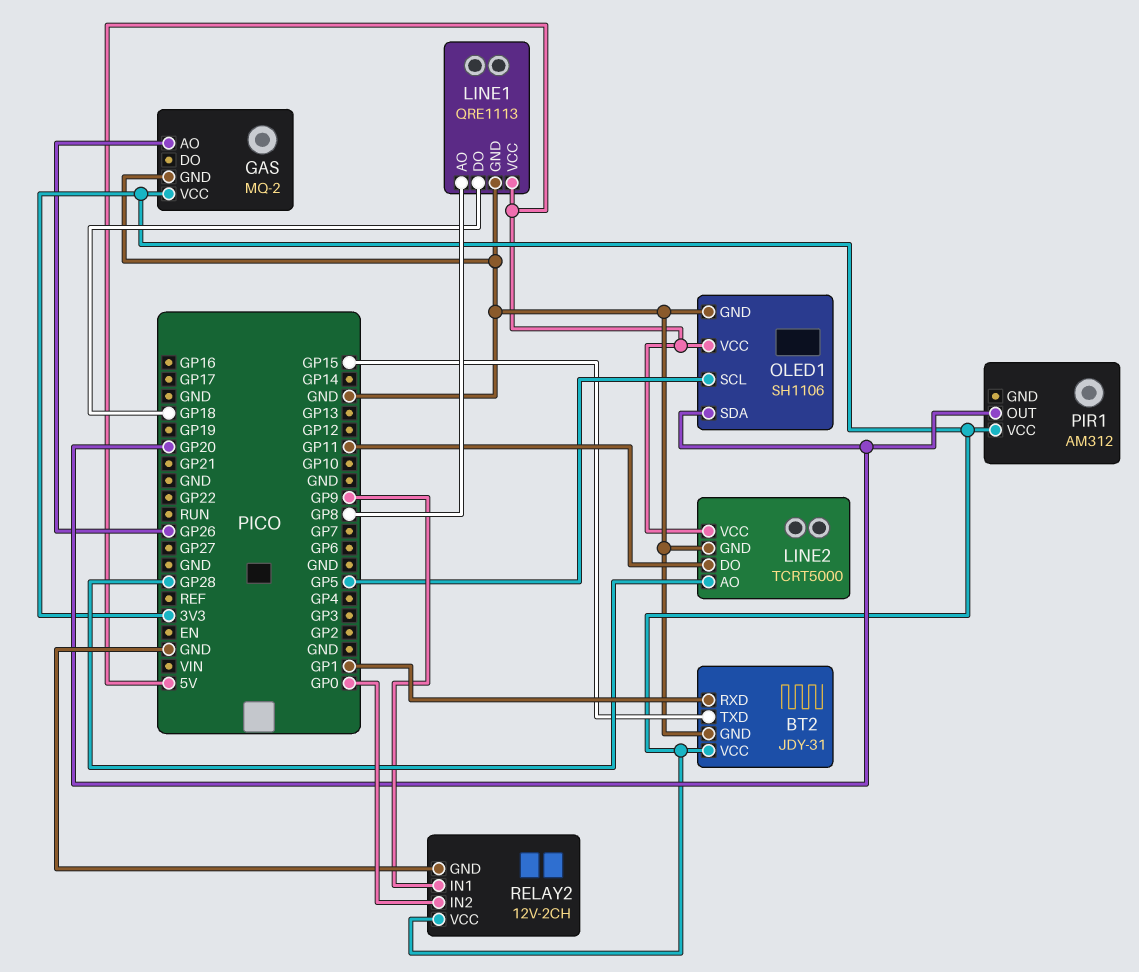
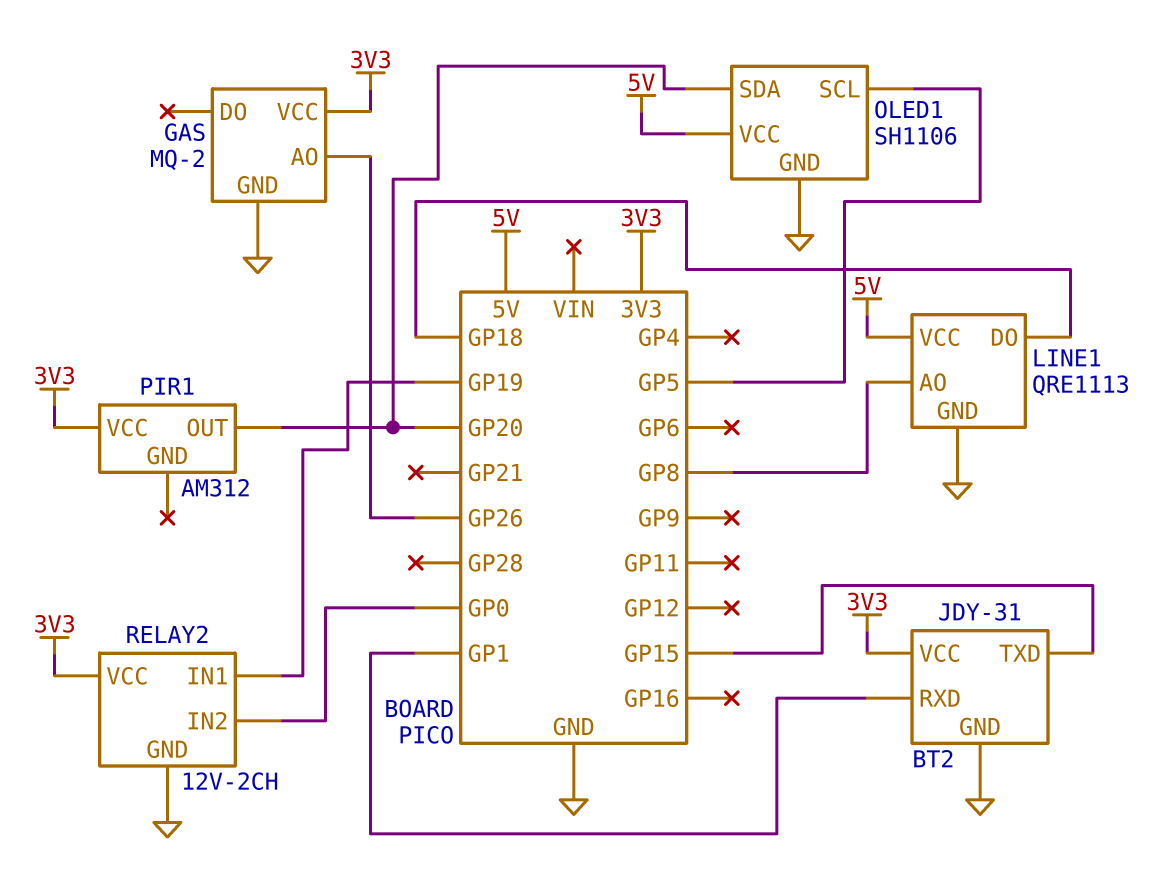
LINE2: TCRT5000 -> none
LINE2 pin AO: GP28 -> none
LINE2 pin DO: GP11 -> none
LINE2 pin GND: GND -> none
LINE2 pin VCC: 5V -> none
RELAY2 pin IN1: GP9 -> GP19

